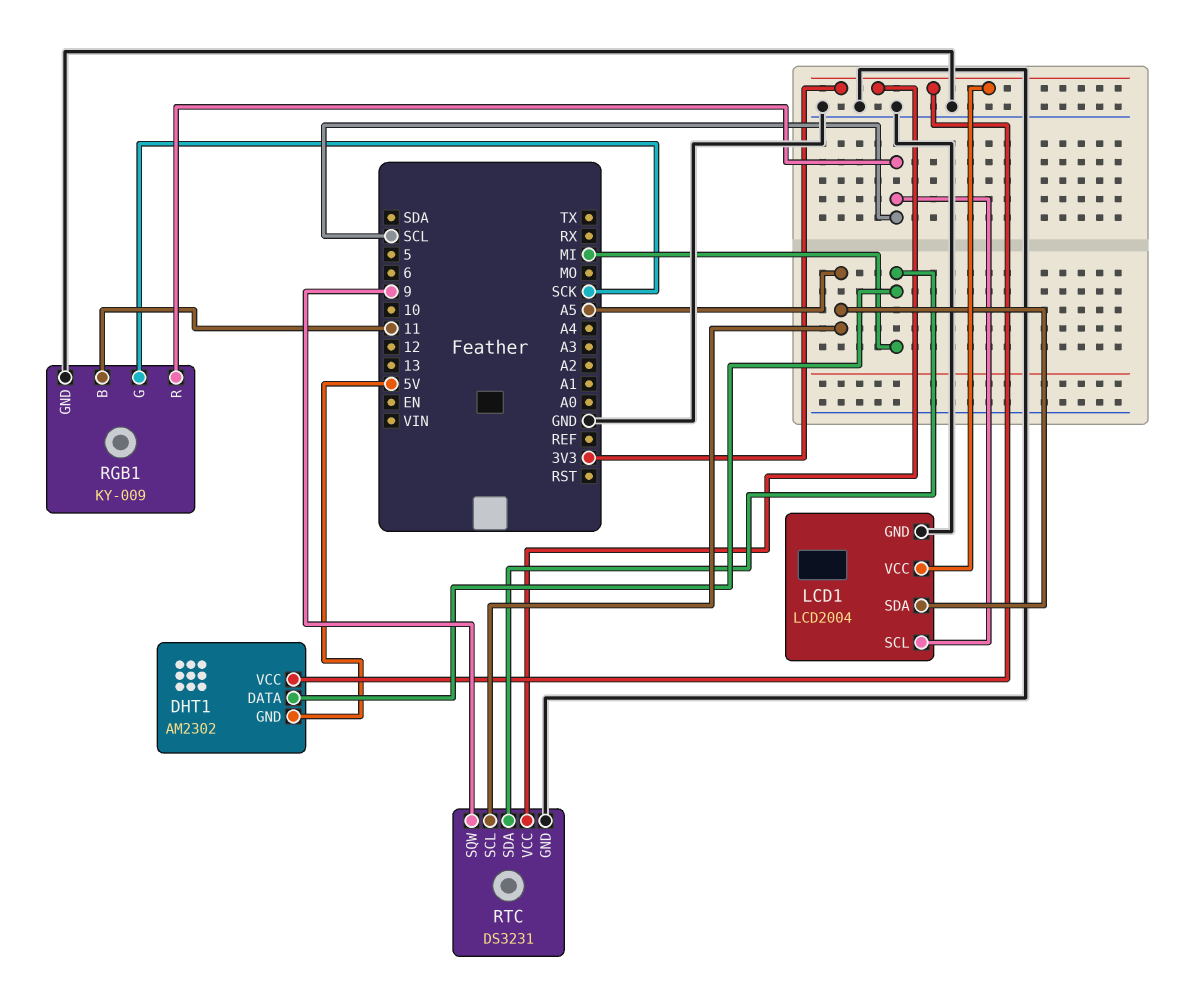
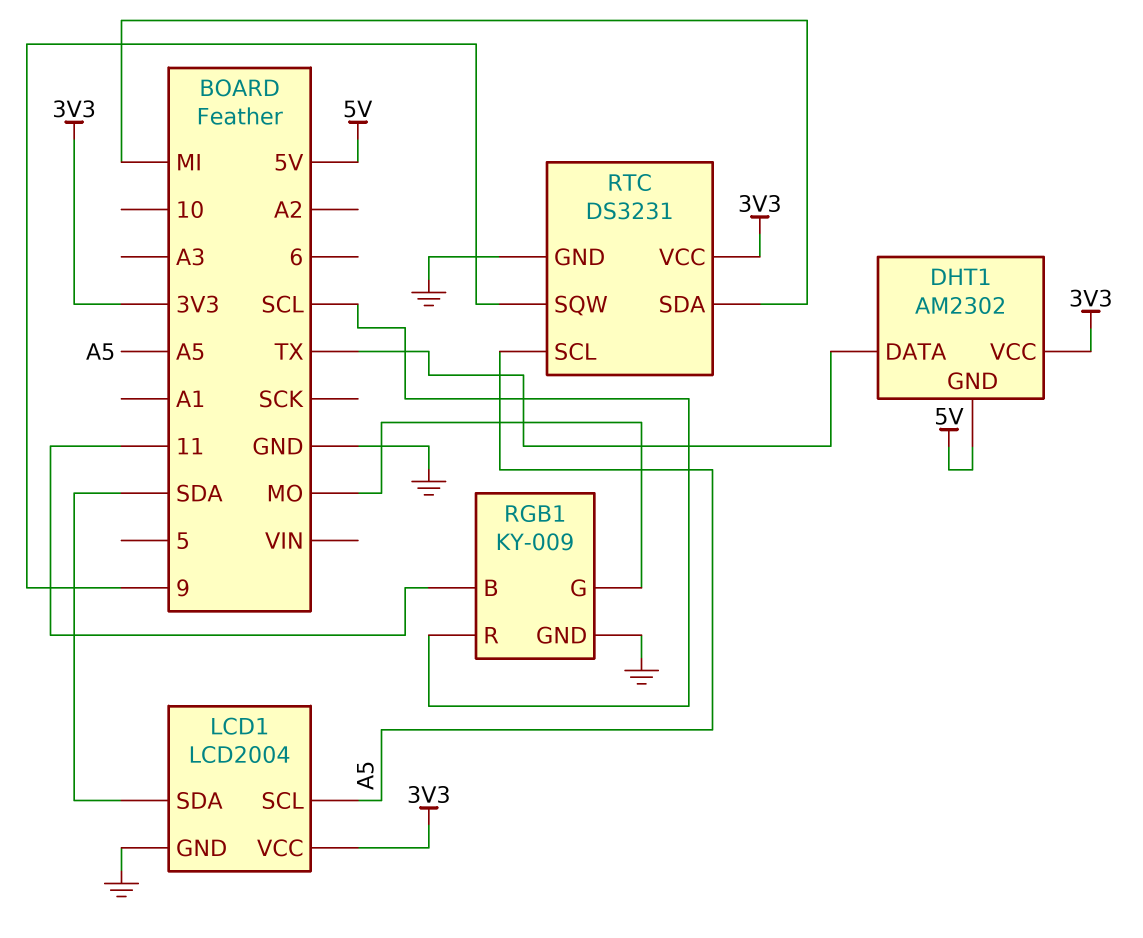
DHT1 pin DATA: MI -> TX
LCD1 pin SCL: SCL -> A5
LCD1 pin SDA: A5 -> SDA
RGB1 pin G: SCK -> MO

